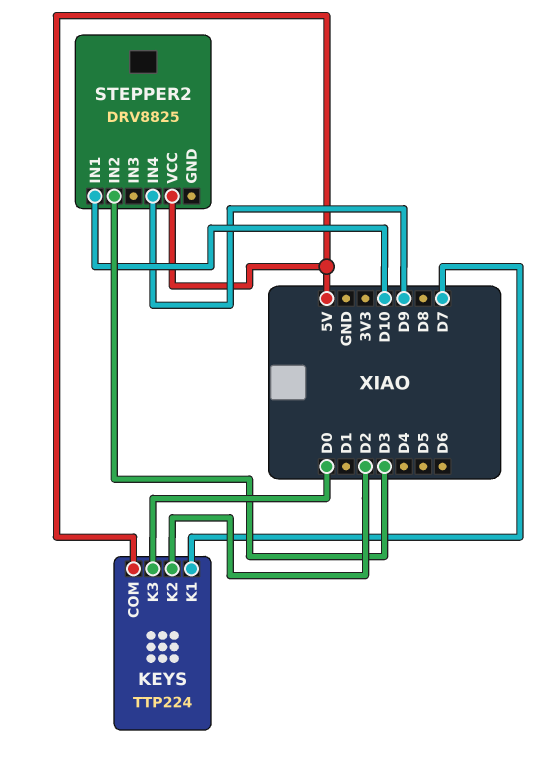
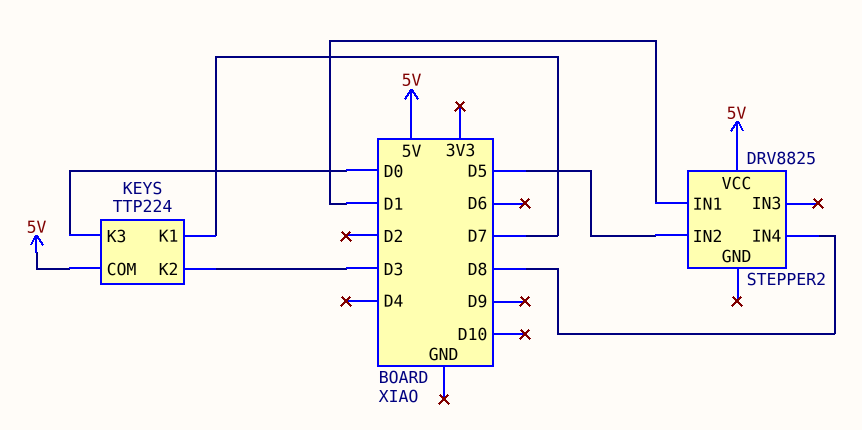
KEYS pin K2: D2 -> D3
STEPPER2 pin IN1: D10 -> D1
STEPPER2 pin IN2: D3 -> D5
STEPPER2 pin IN4: D9 -> D8

